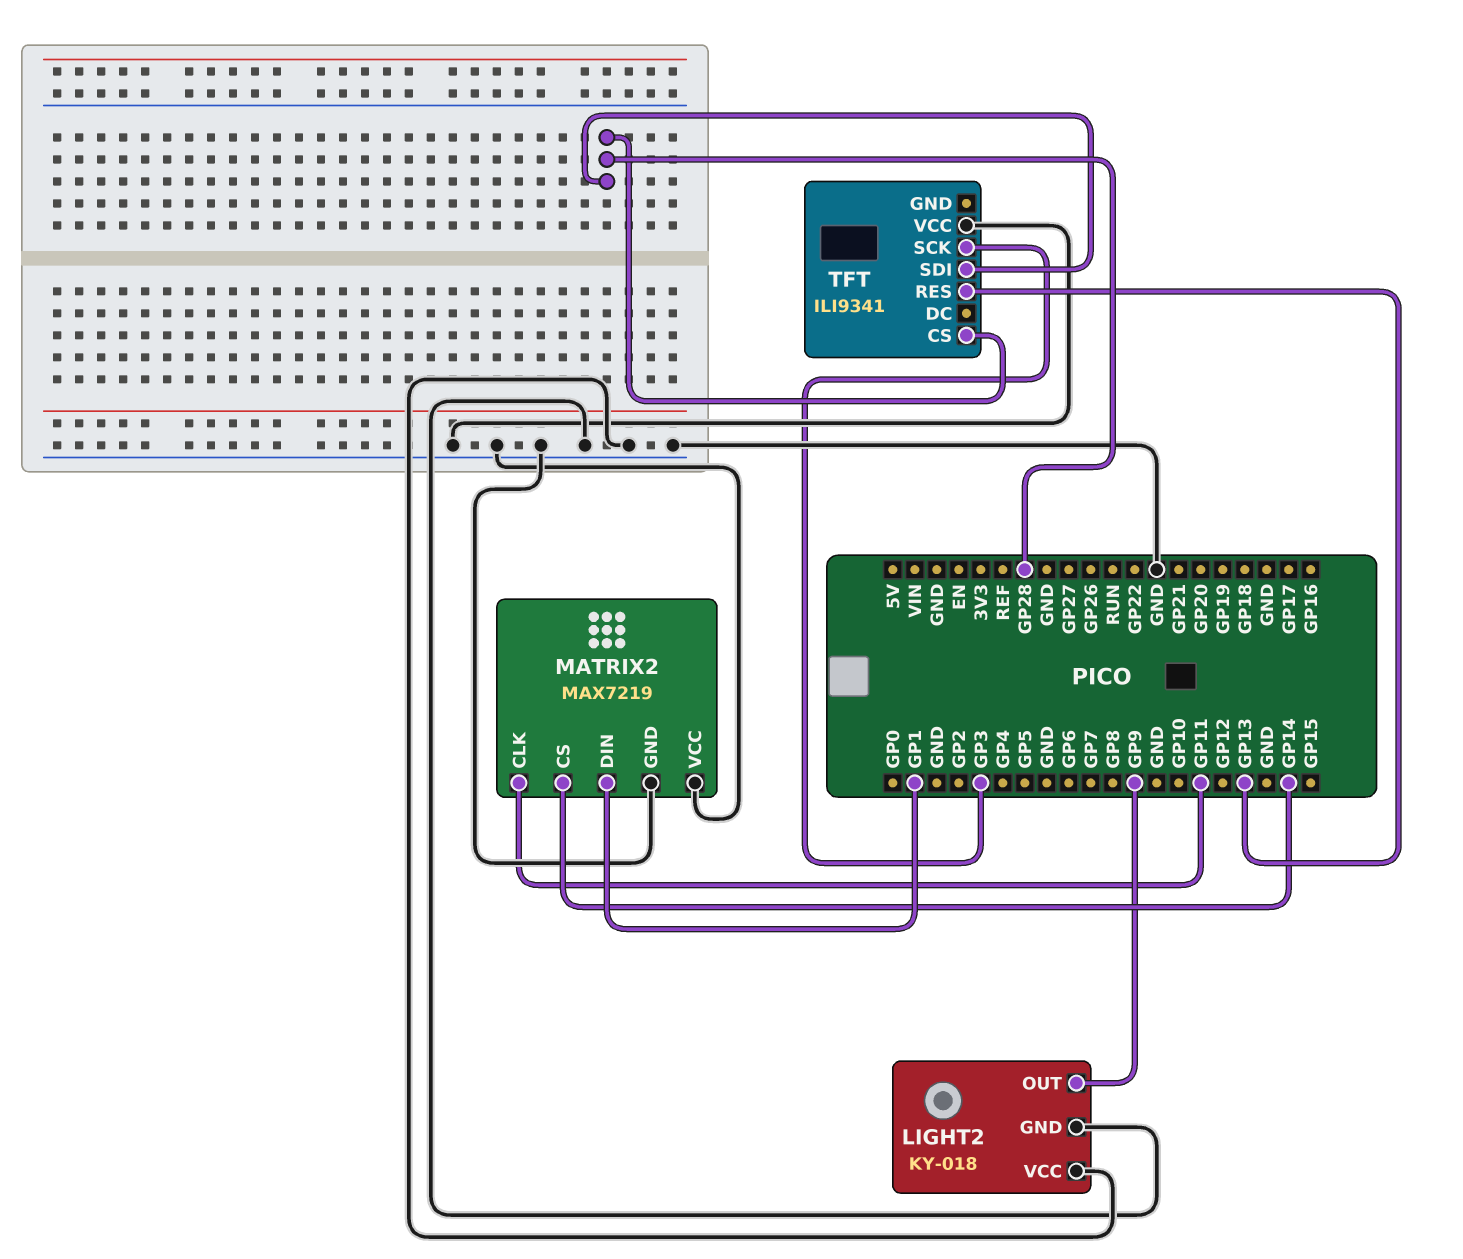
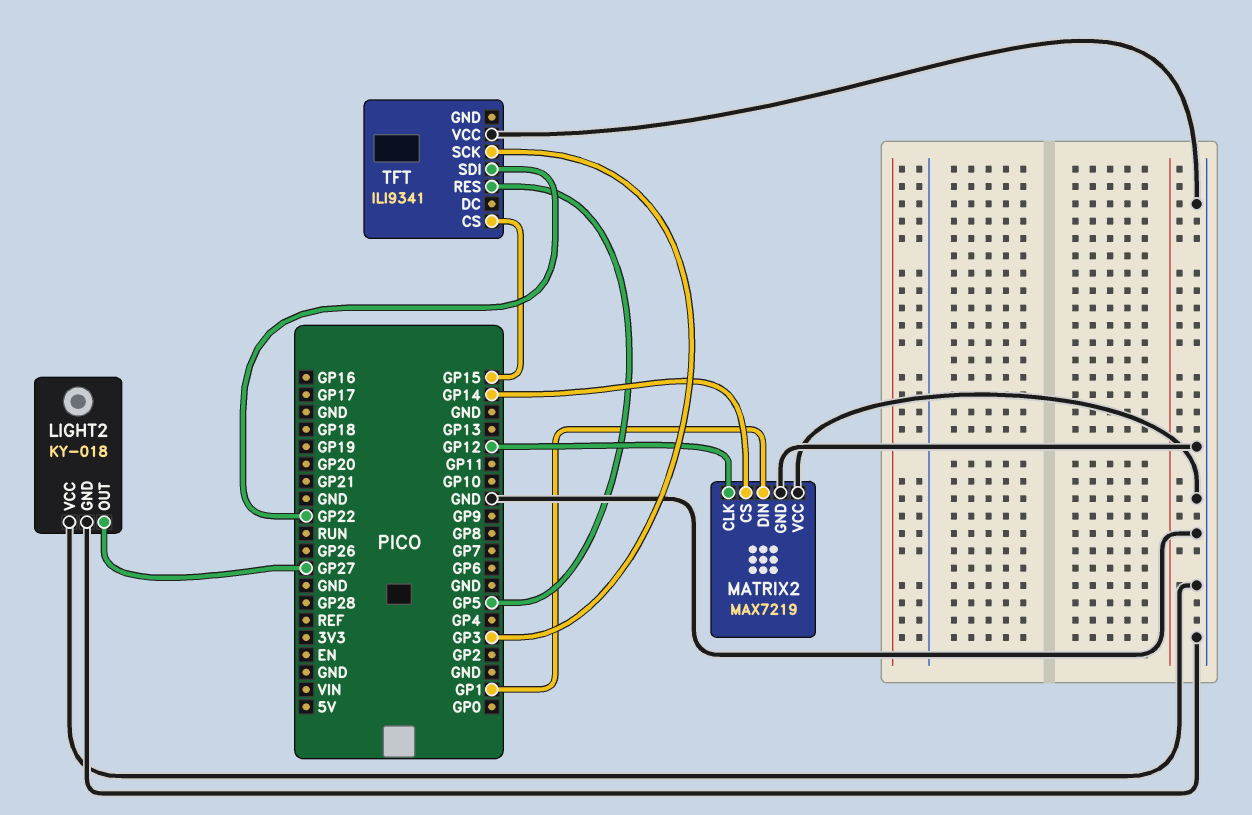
LIGHT2 pin OUT: GP9 -> GP27
MATRIX2 pin CLK: GP11 -> GP12
TFT pin CS: GP28 -> GP15
TFT pin RES: GP13 -> GP5
TFT pin SDI: GP28 -> GP22

